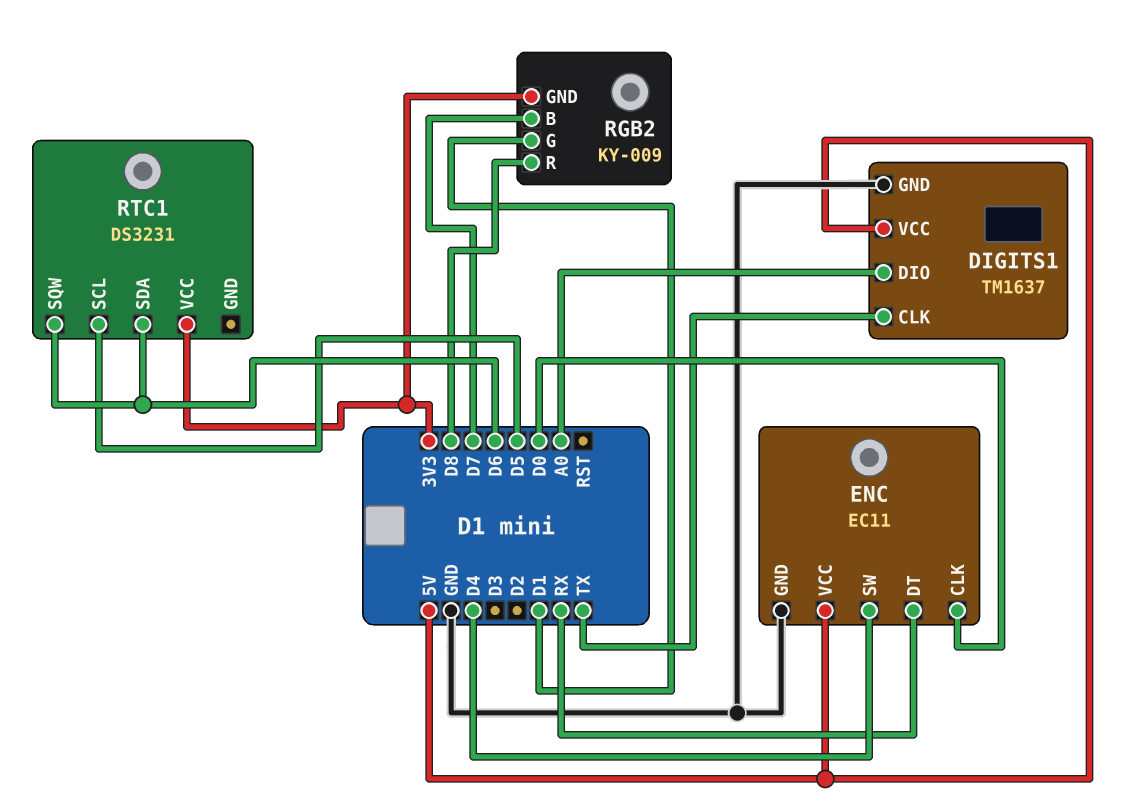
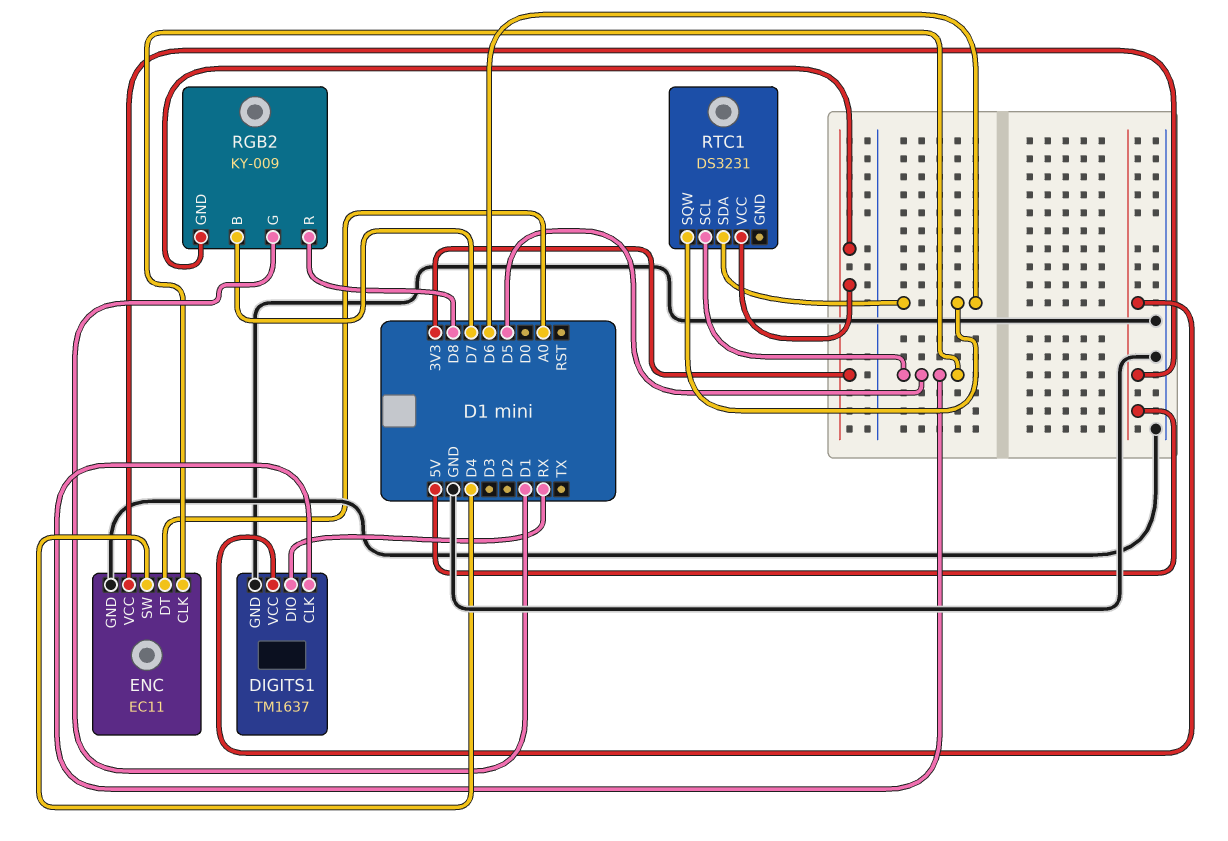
DIGITS1 pin CLK: TX -> D5
DIGITS1 pin DIO: A0 -> RX
ENC pin CLK: D0 -> D5
ENC pin DT: RX -> A0

